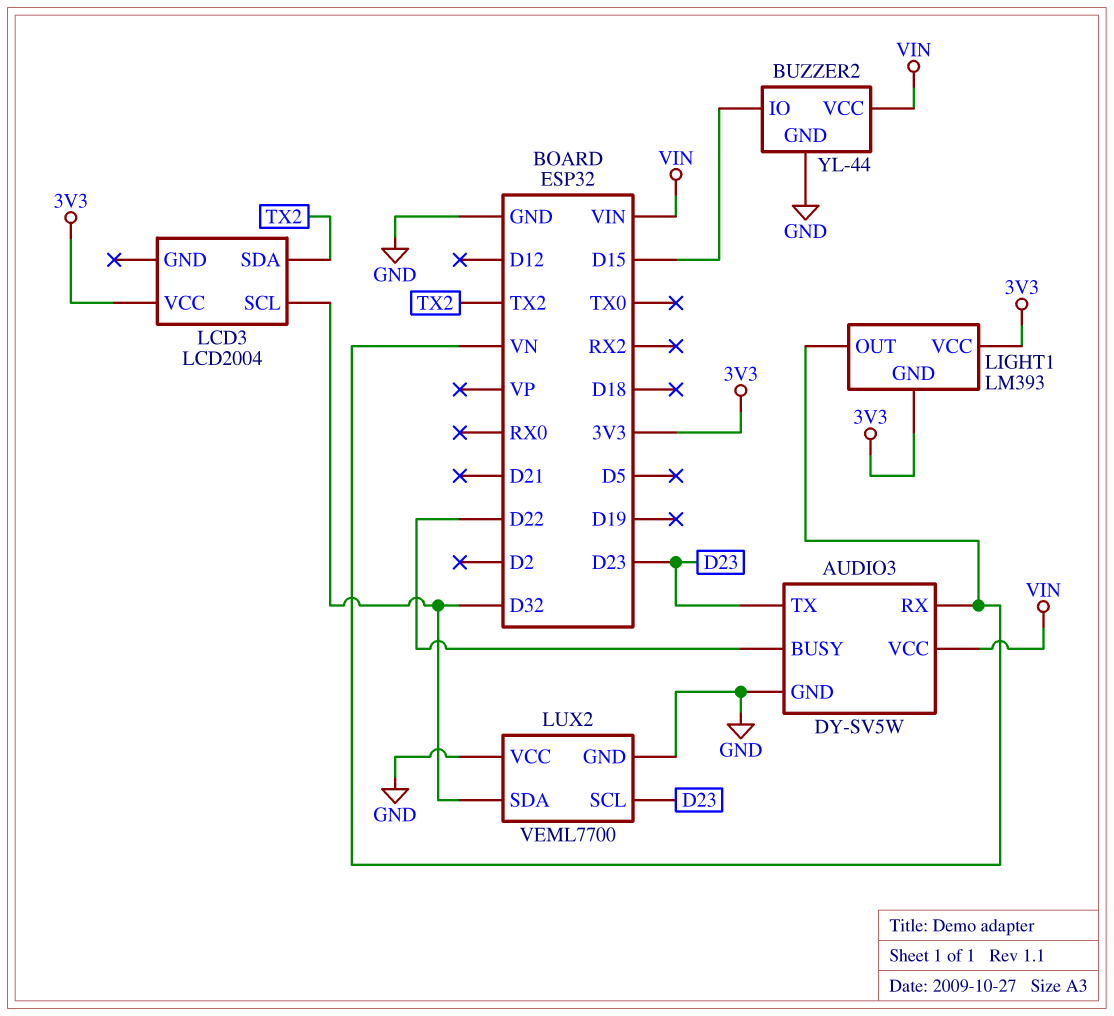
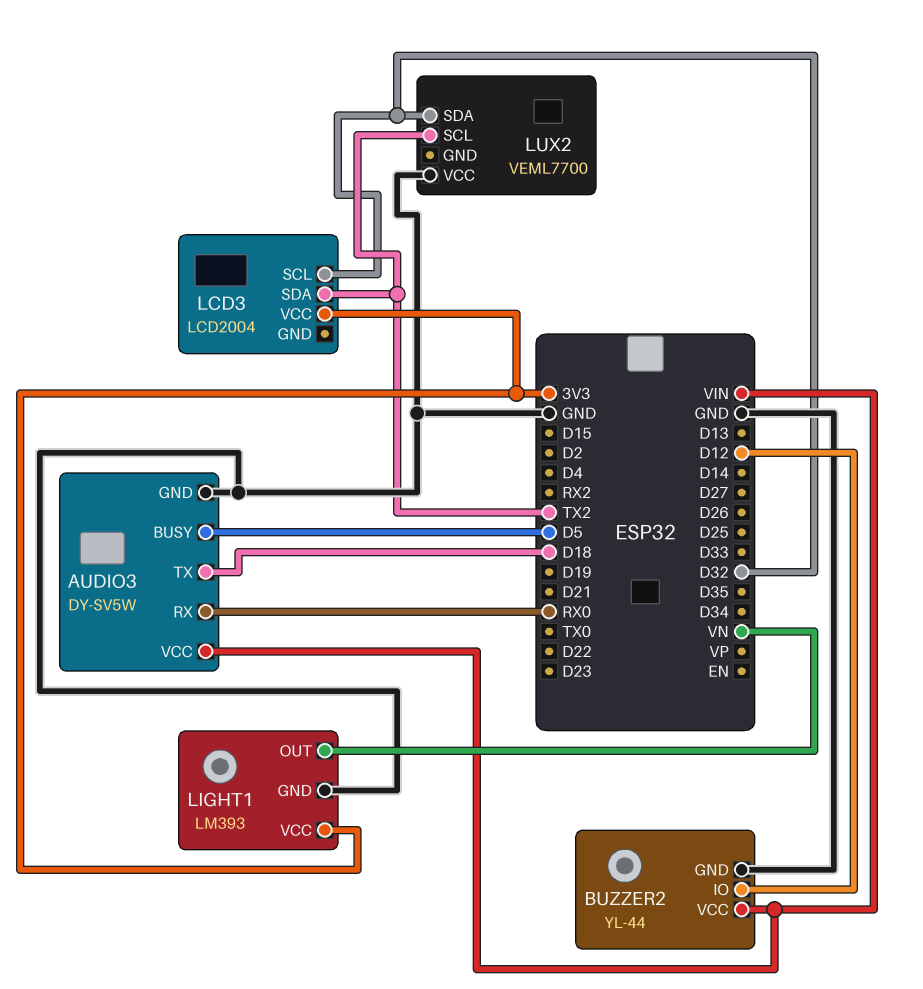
AUDIO3 pin BUSY: D22 -> D5
AUDIO3 pin RX: VN -> RX0
AUDIO3 pin TX: D23 -> D18
BUZZER2 pin IO: D15 -> D12
LIGHT1 pin GND: 3V3 -> GND
LUX2 pin GND: GND -> none
LUX2 pin SCL: D23 -> TX2

